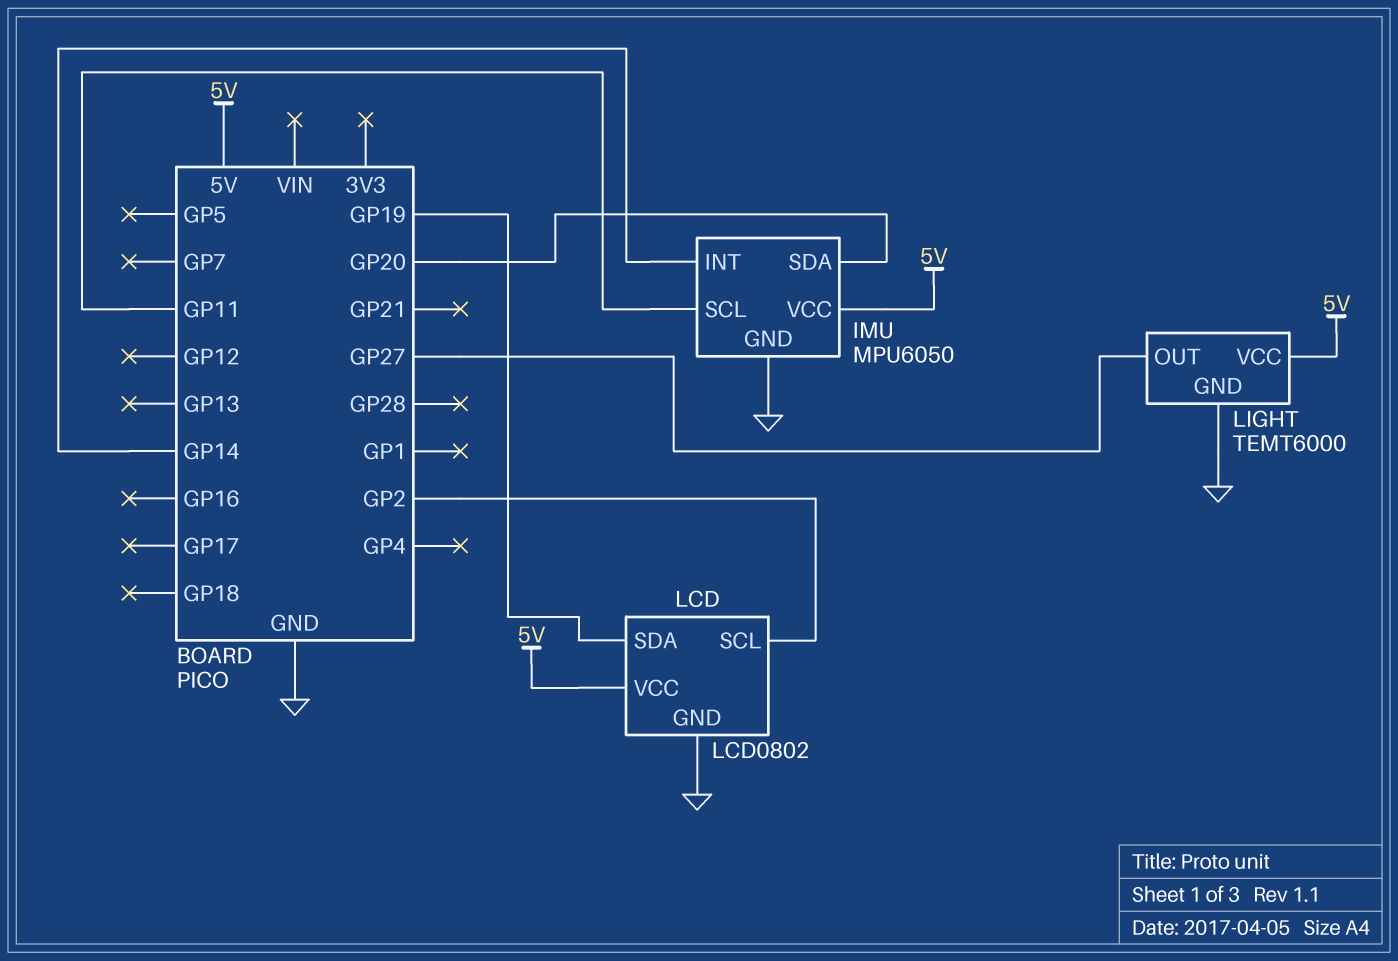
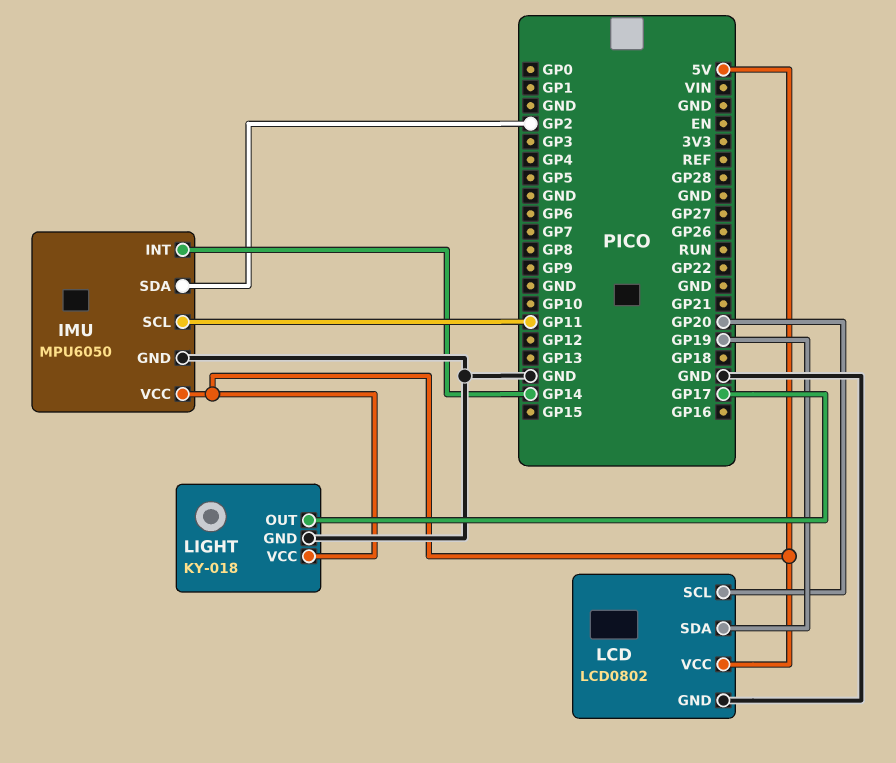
IMU pin SDA: GP20 -> GP2
LCD pin SCL: GP2 -> GP20
LIGHT: TEMT6000 -> KY-018
LIGHT pin OUT: GP27 -> GP17

